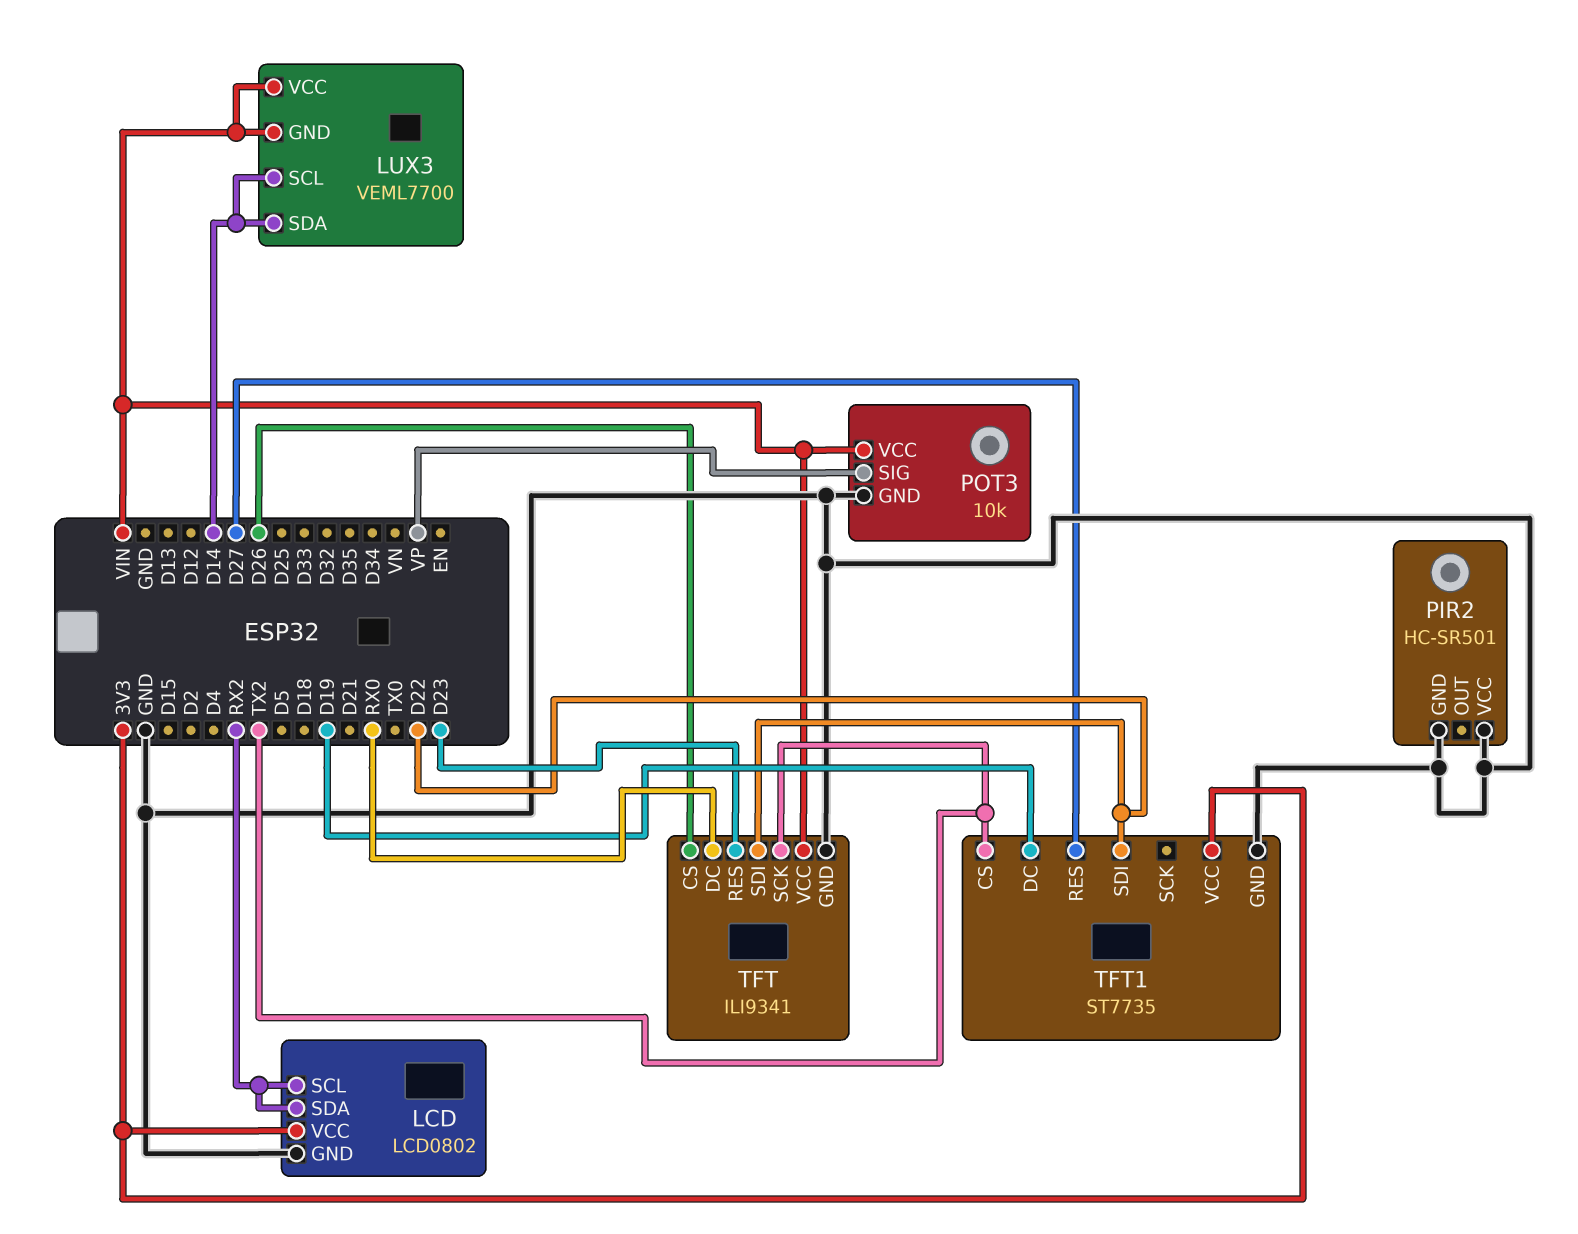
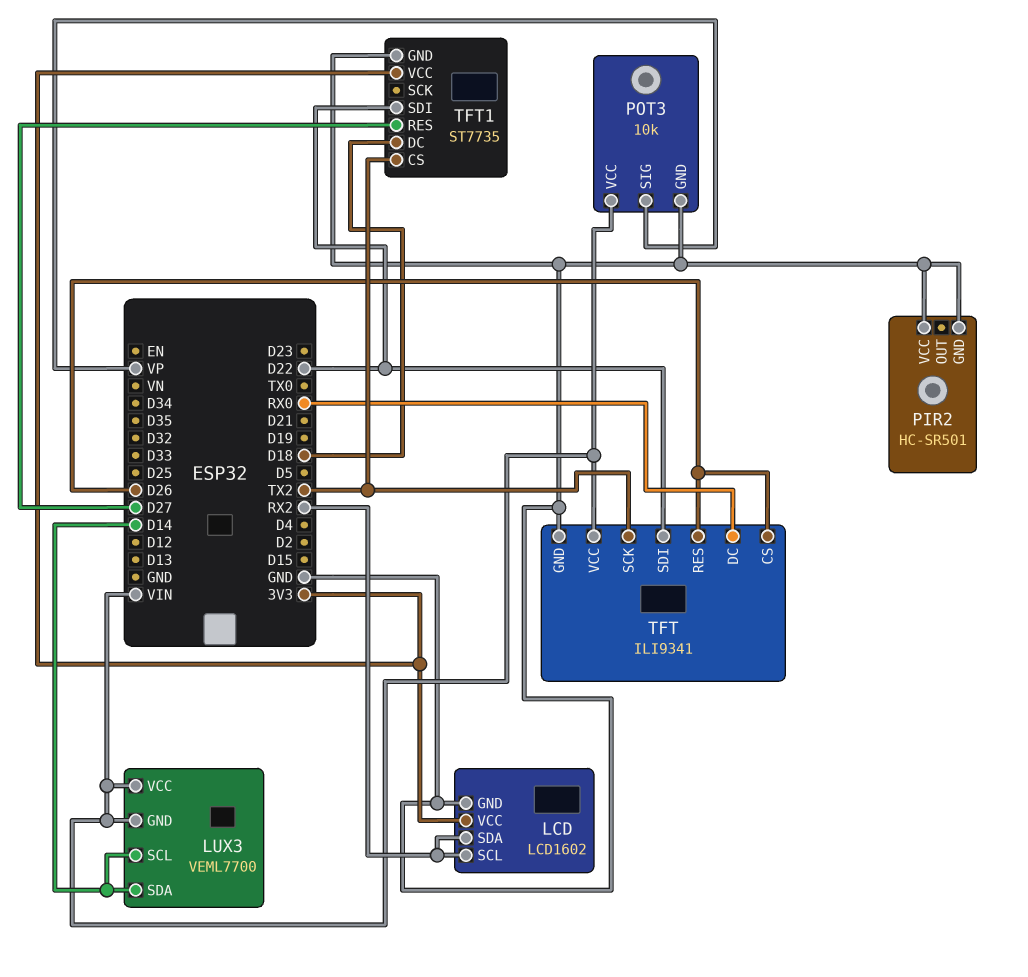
LCD: LCD0802 -> LCD1602
TFT pin RES: D23 -> D26
TFT1 pin DC: D19 -> D18

